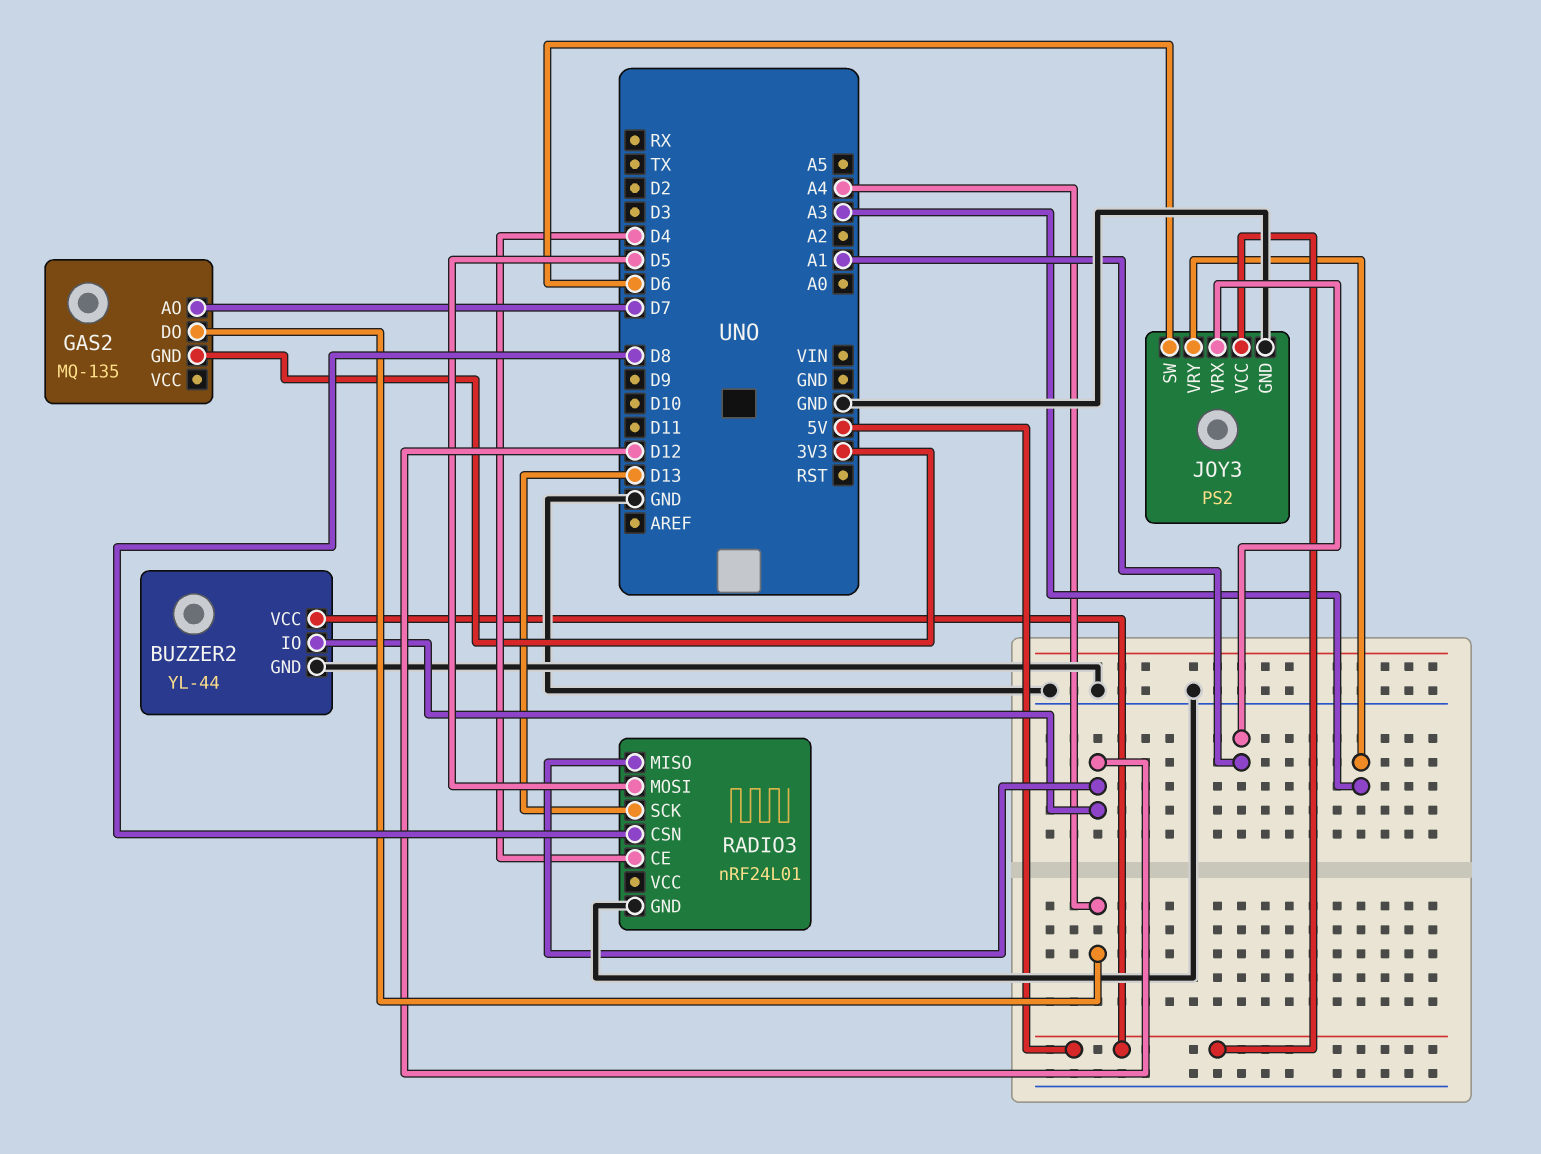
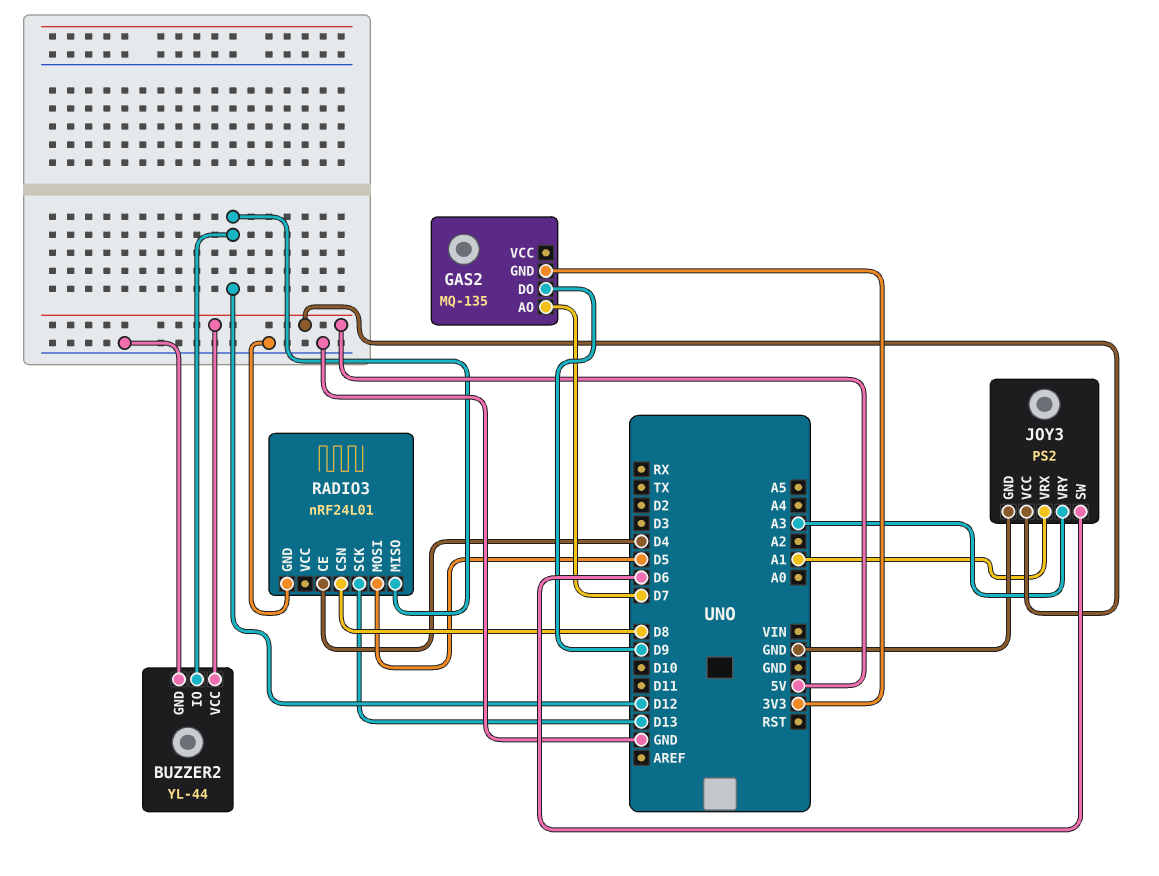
GAS2 pin DO: A4 -> D9

